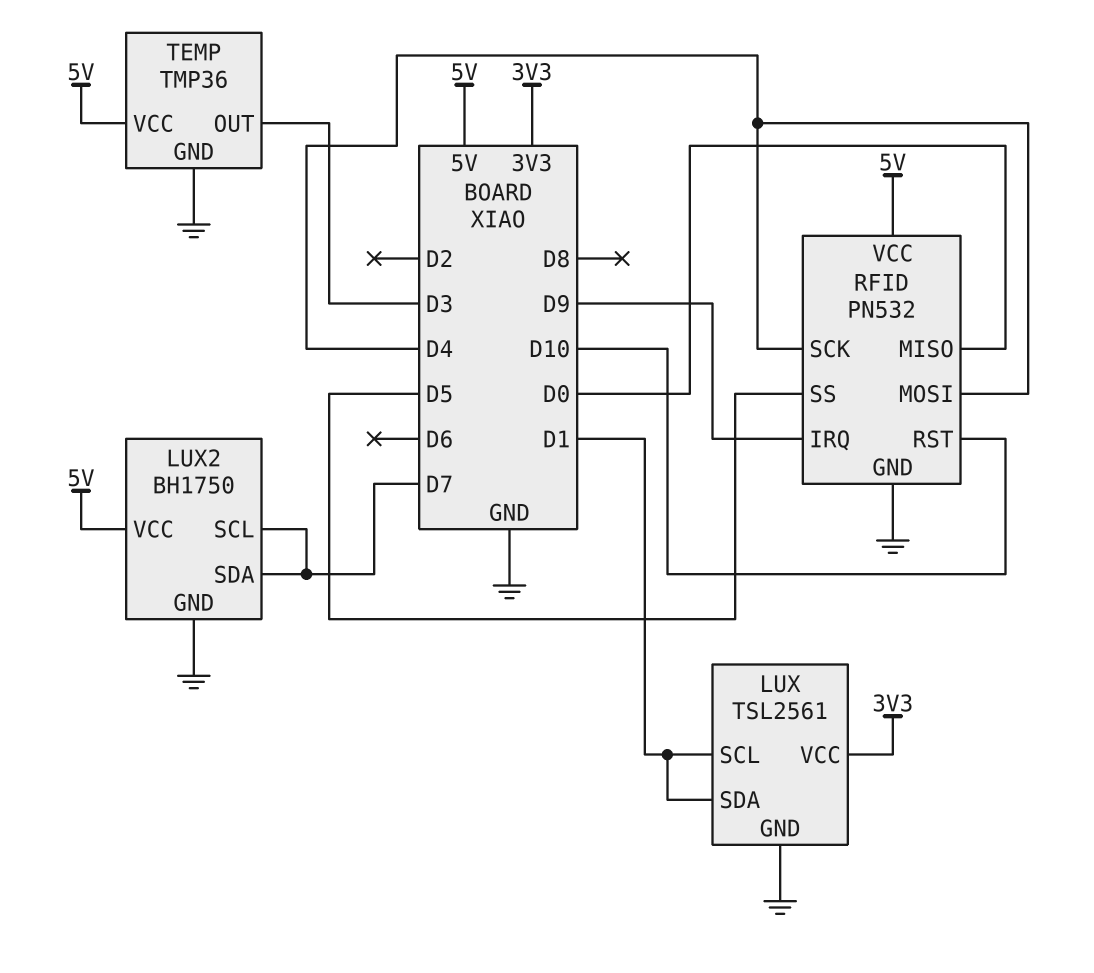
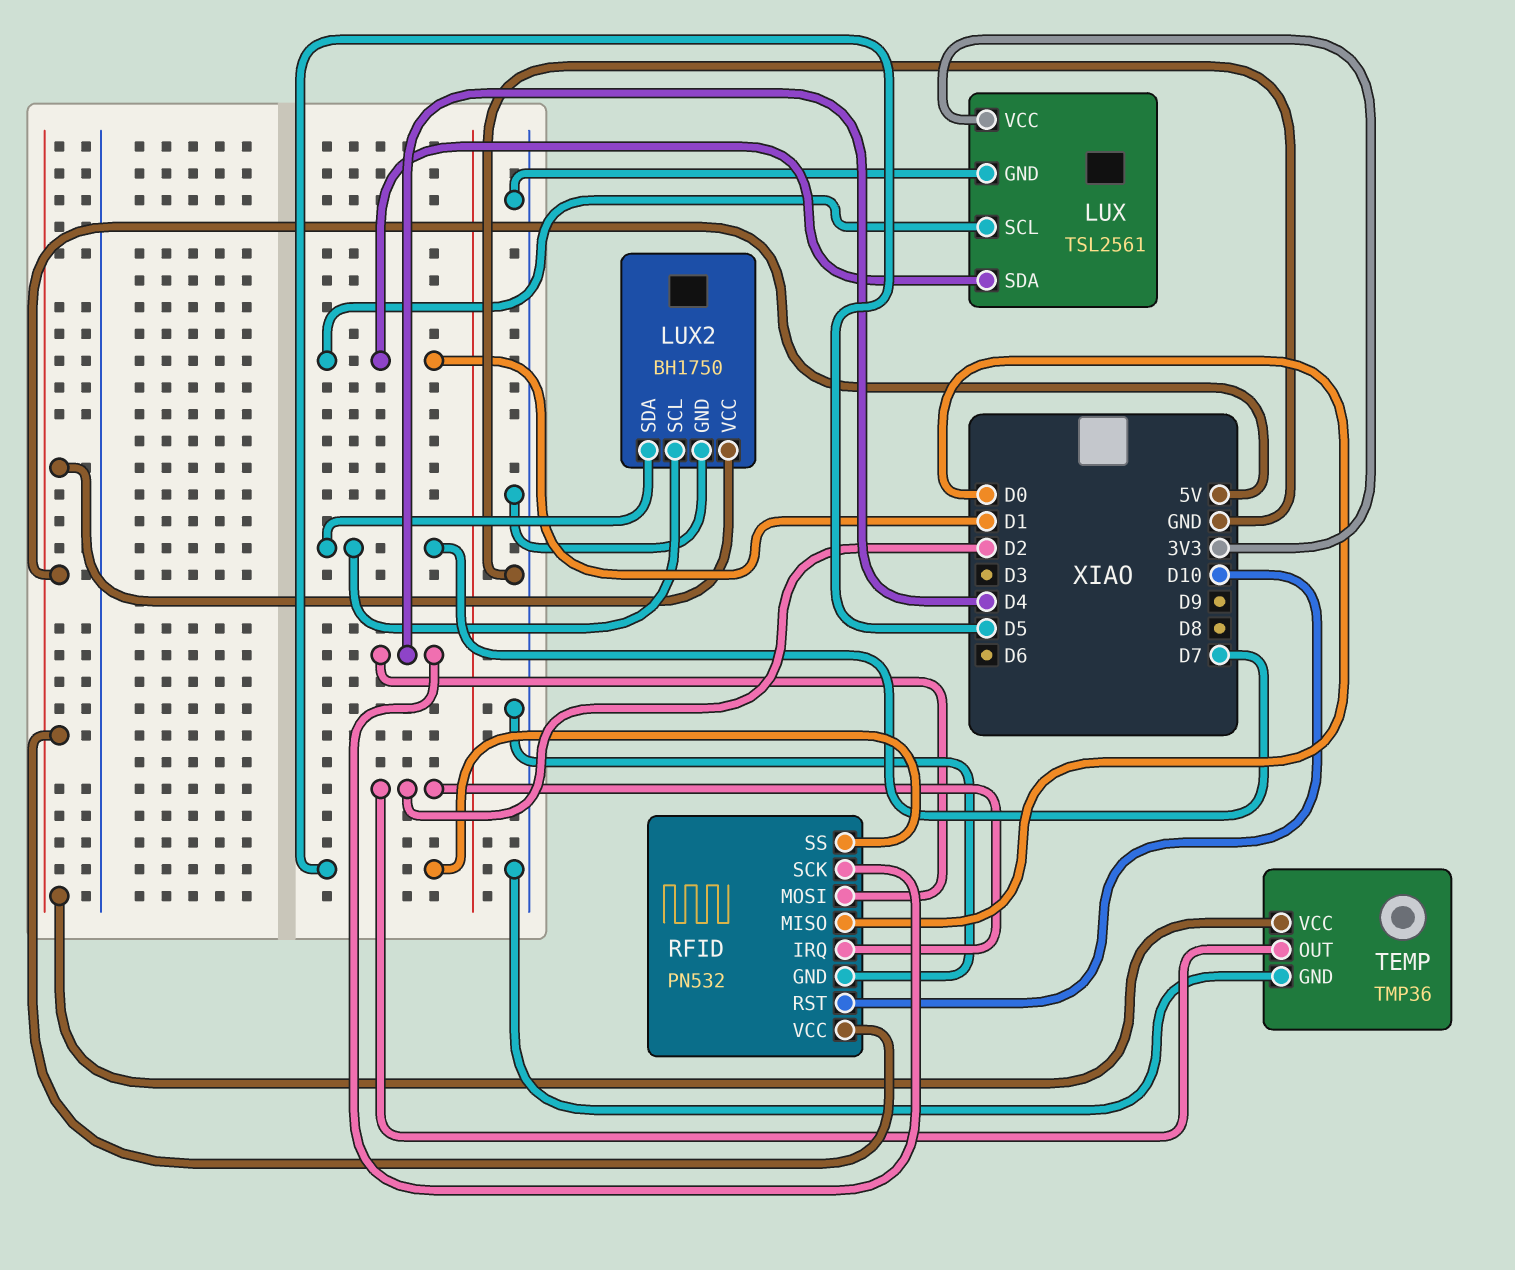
RFID pin IRQ: D9 -> D2
TEMP pin OUT: D3 -> D2

